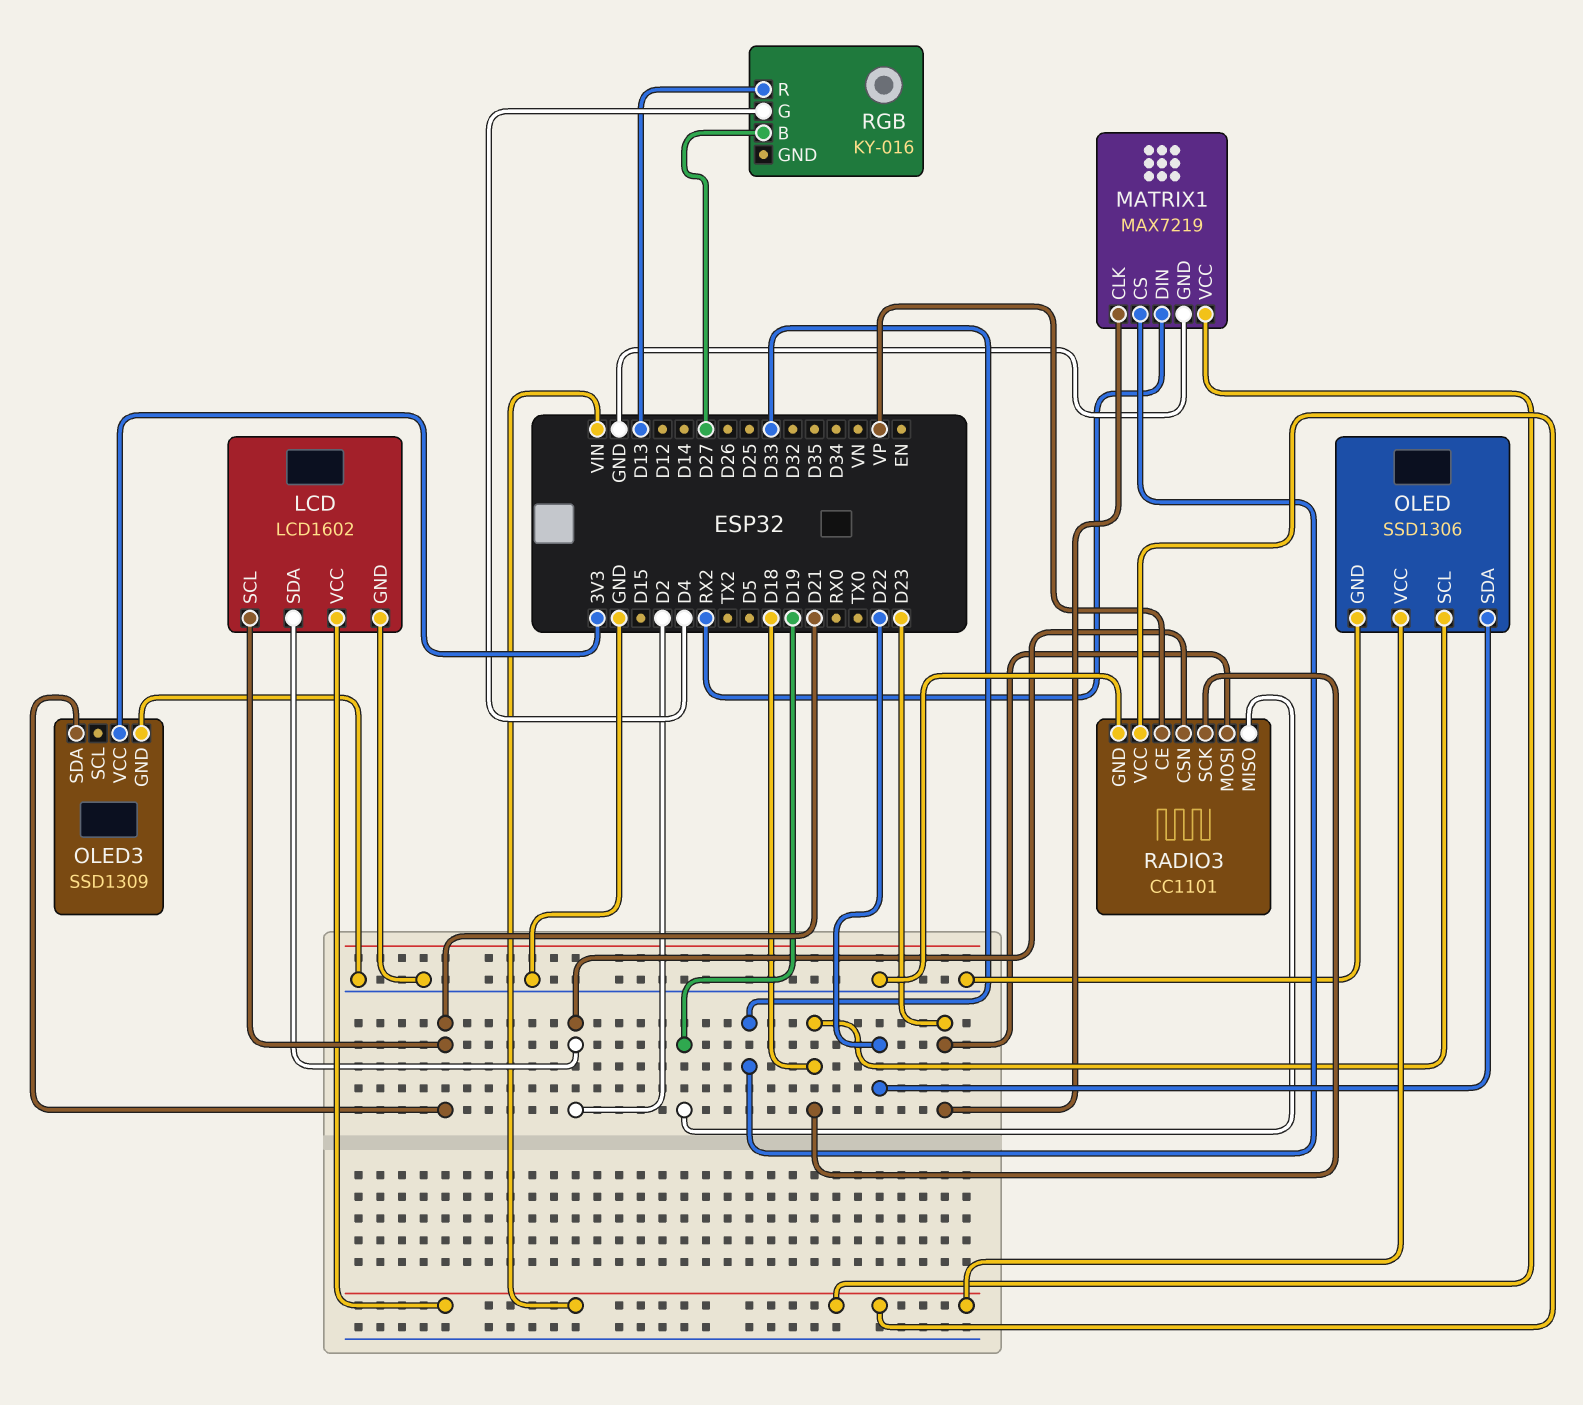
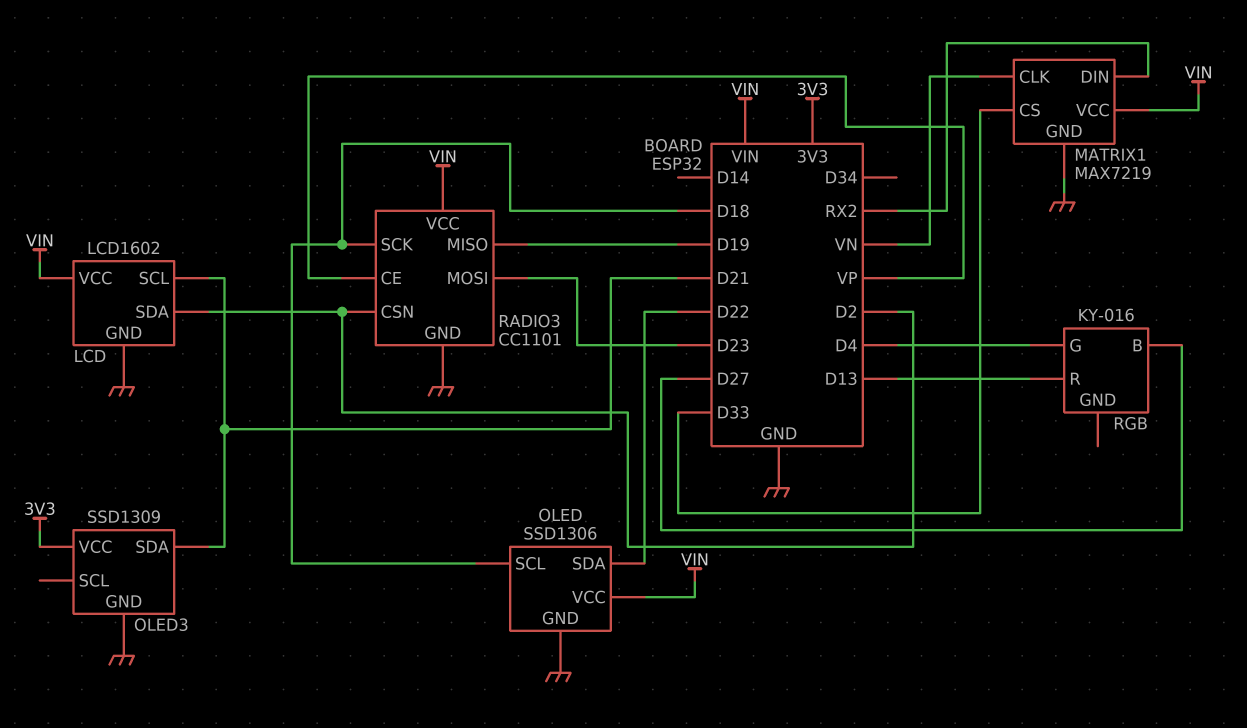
MATRIX1 pin CLK: D23 -> VN

